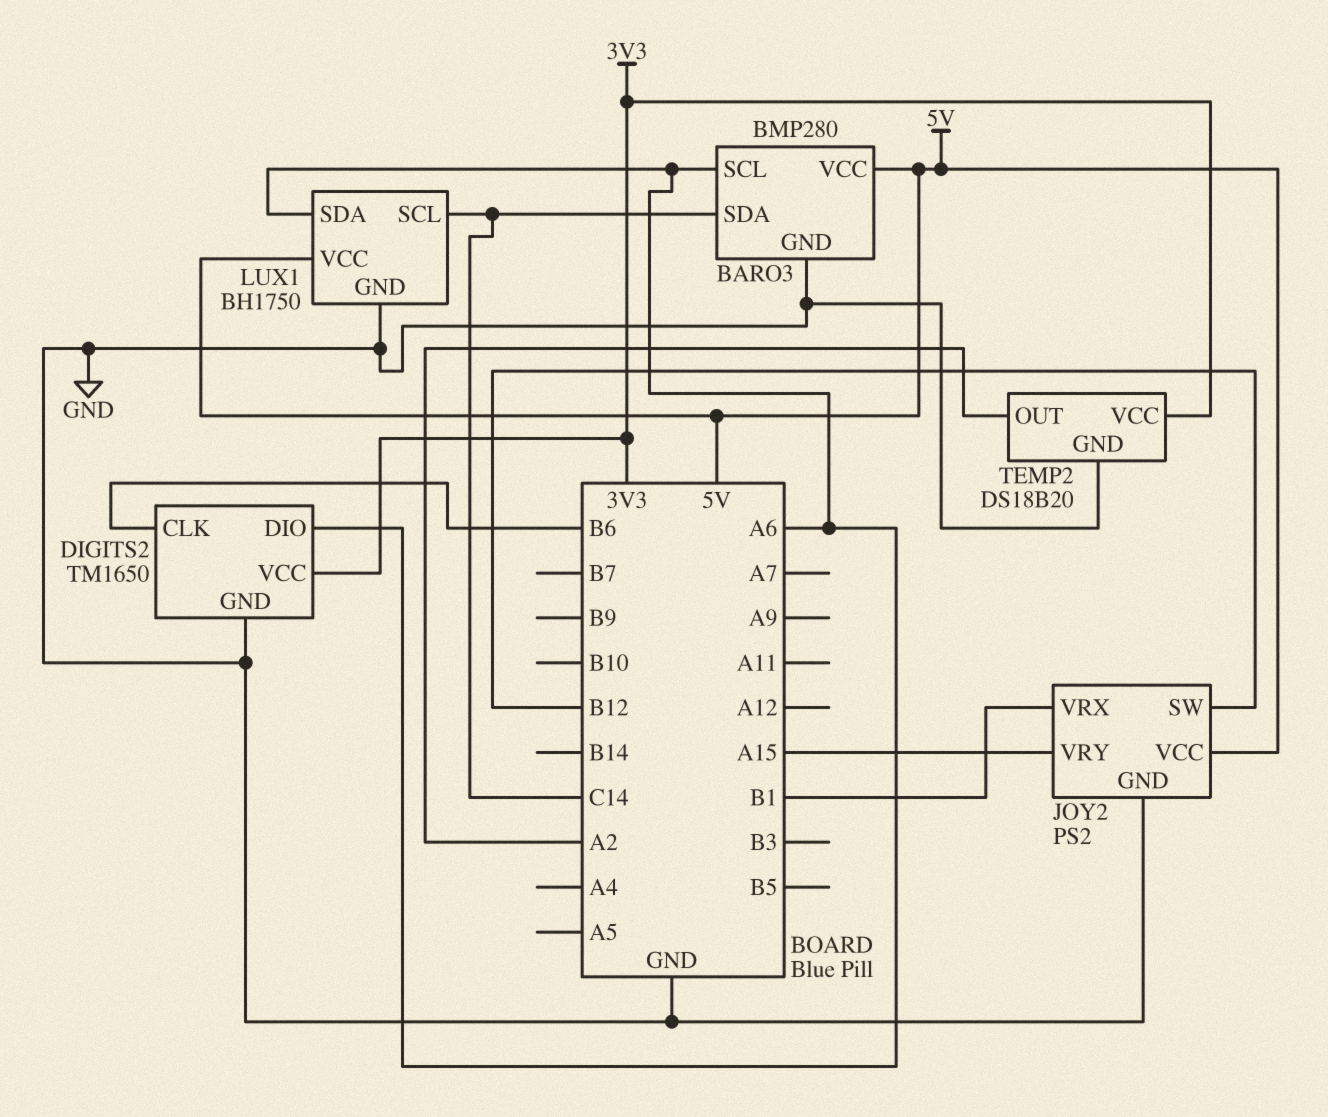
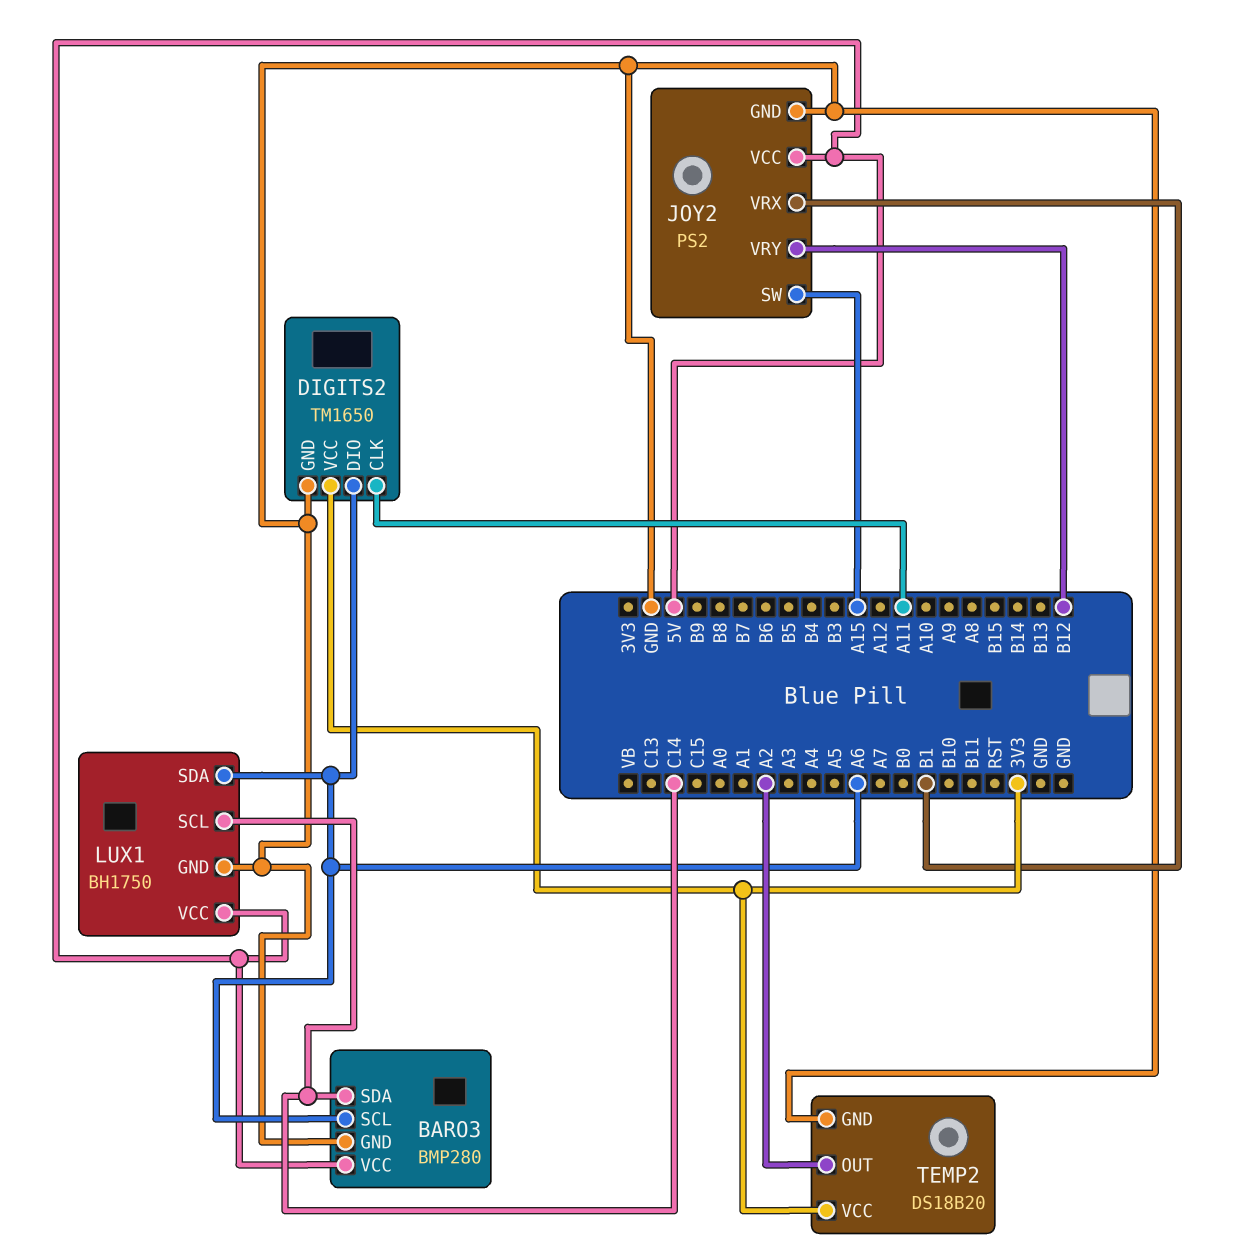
DIGITS2 pin CLK: B6 -> A11
JOY2 pin SW: B12 -> A15
JOY2 pin VRY: A15 -> B12

